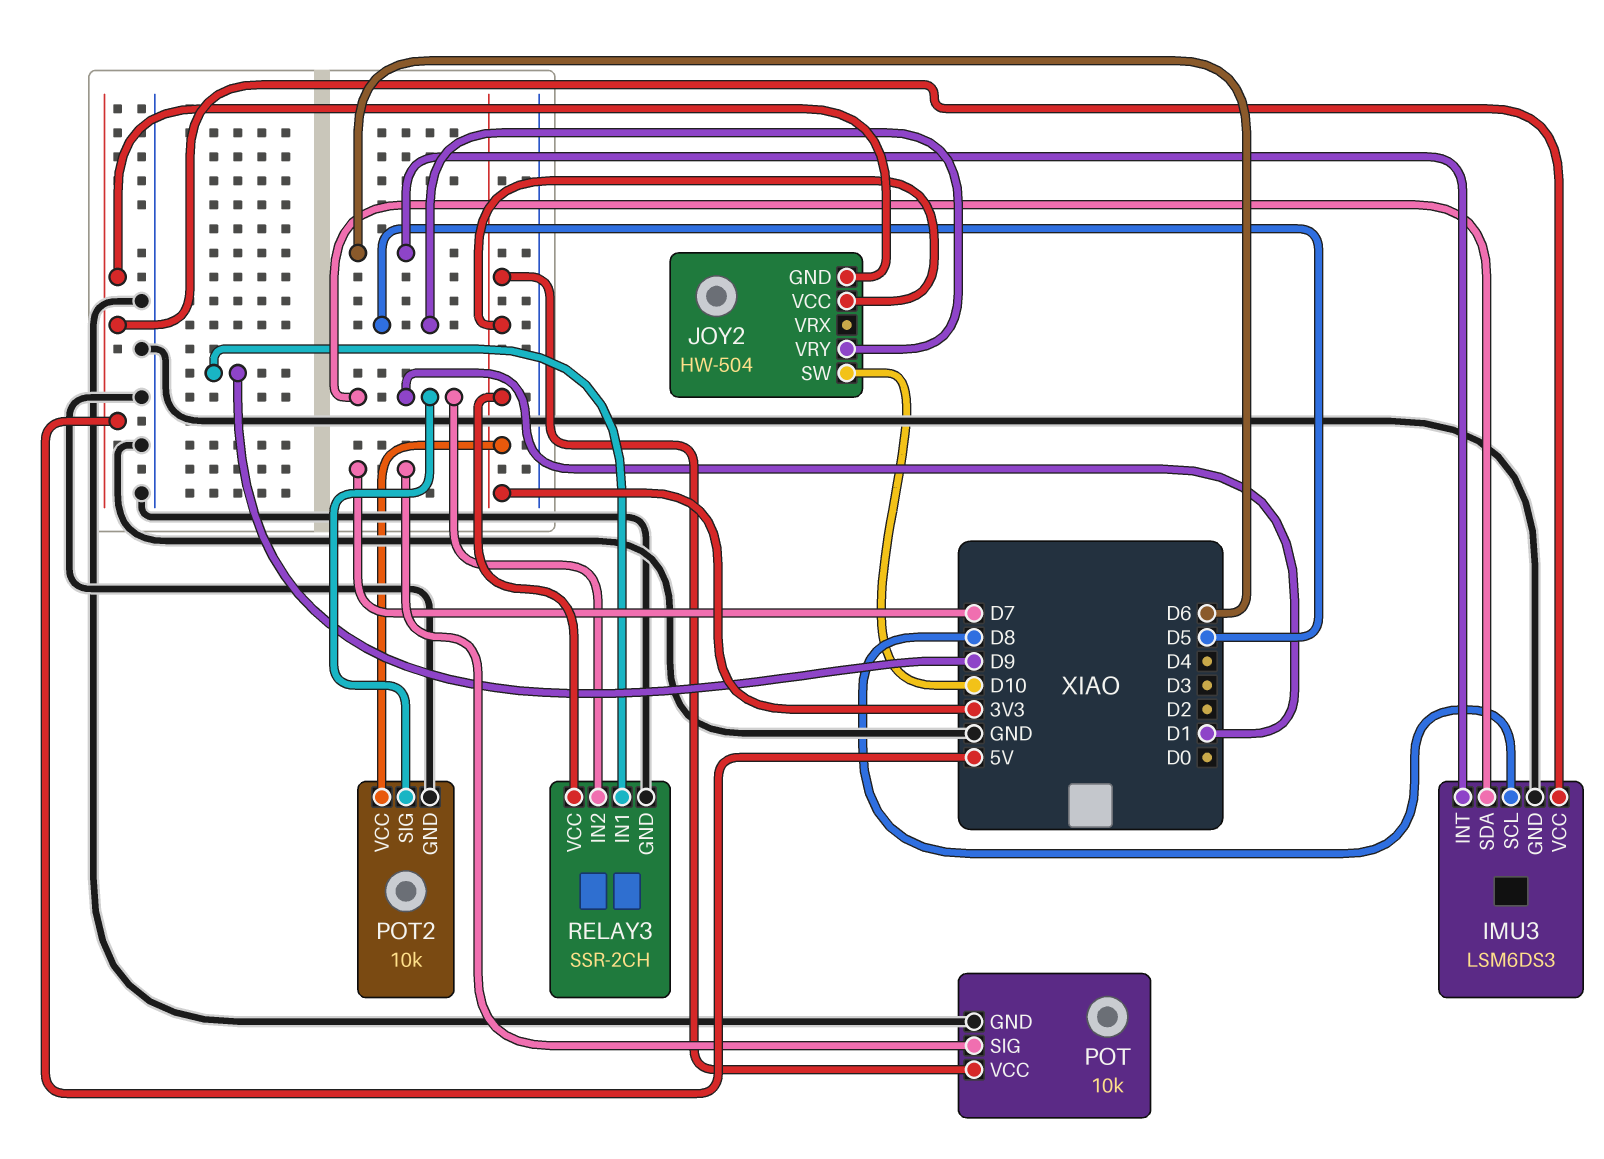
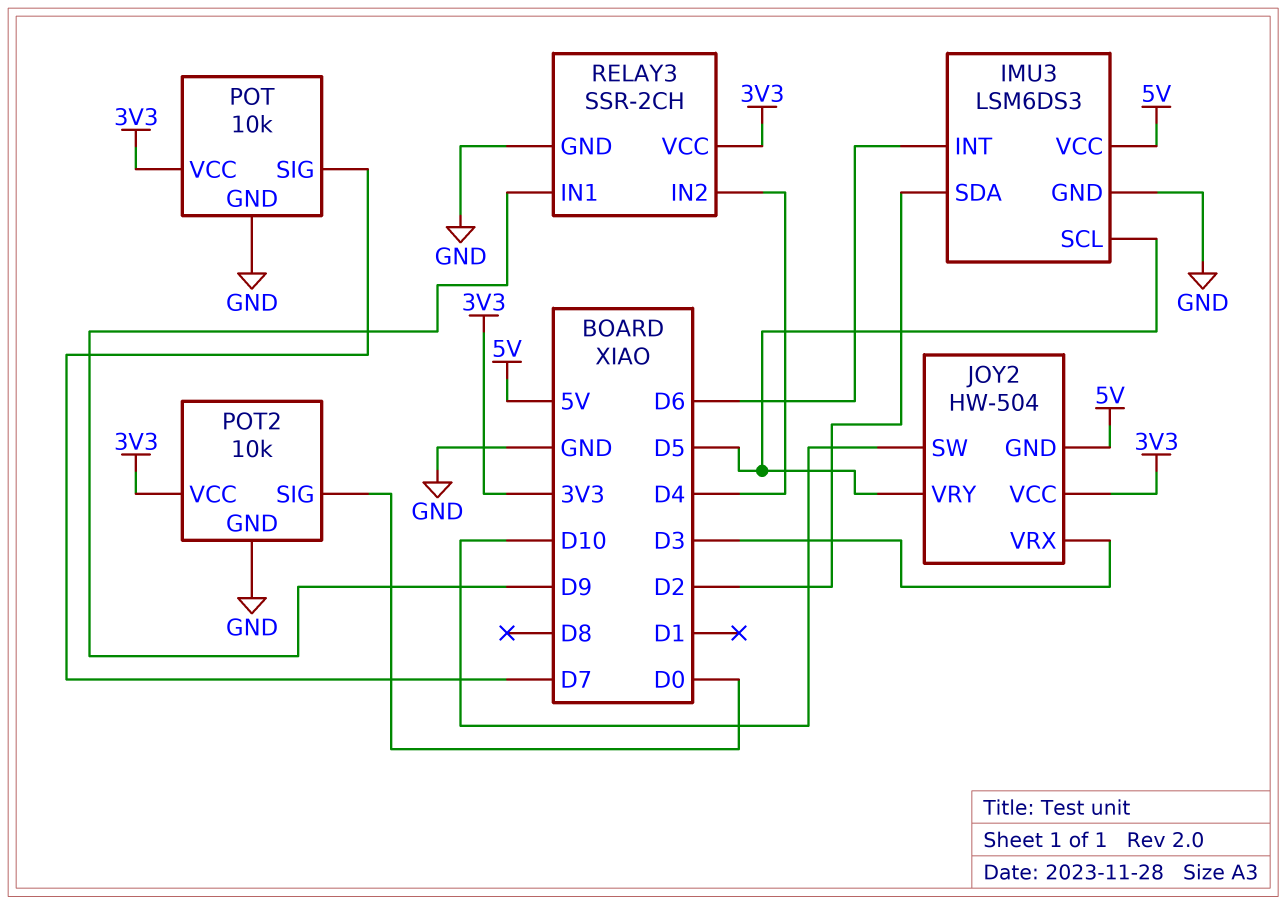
IMU3 pin SCL: D8 -> D5
IMU3 pin SDA: D1 -> D2
JOY2 pin VRX: none -> D3
POT2 pin SIG: D1 -> D0
RELAY3 pin IN2: D1 -> D4

